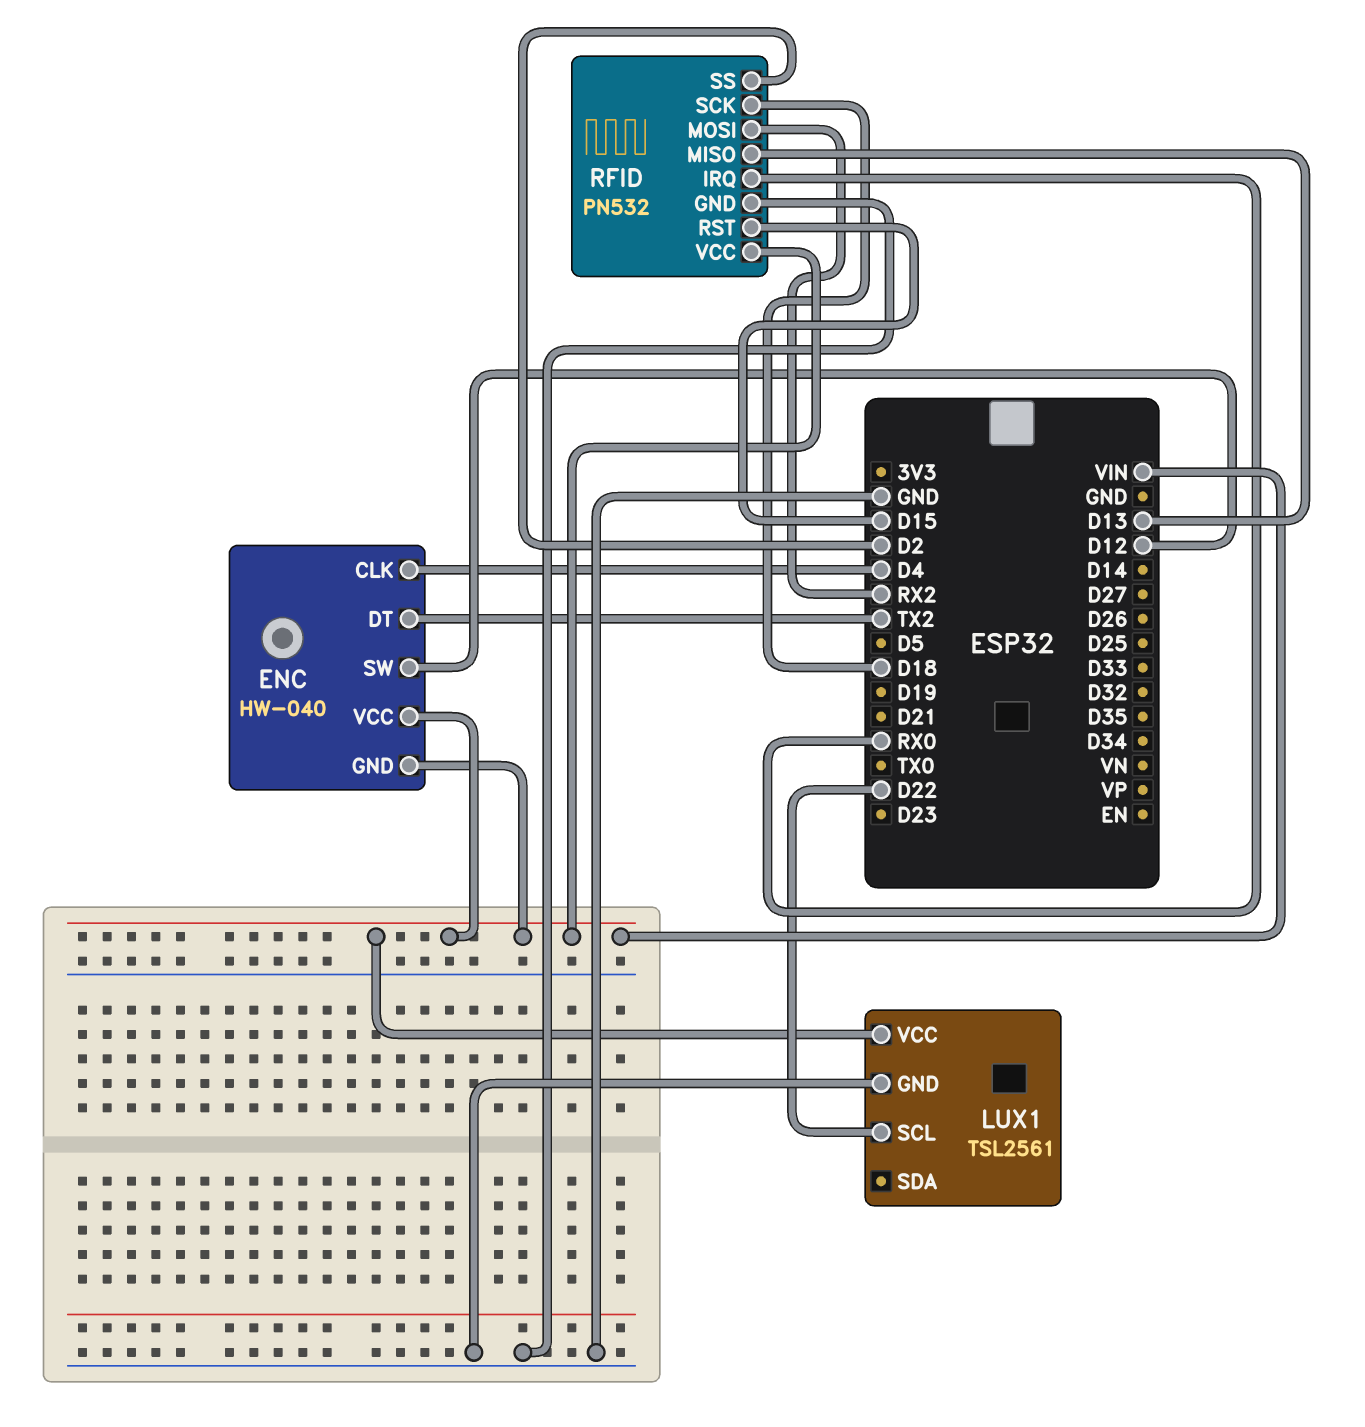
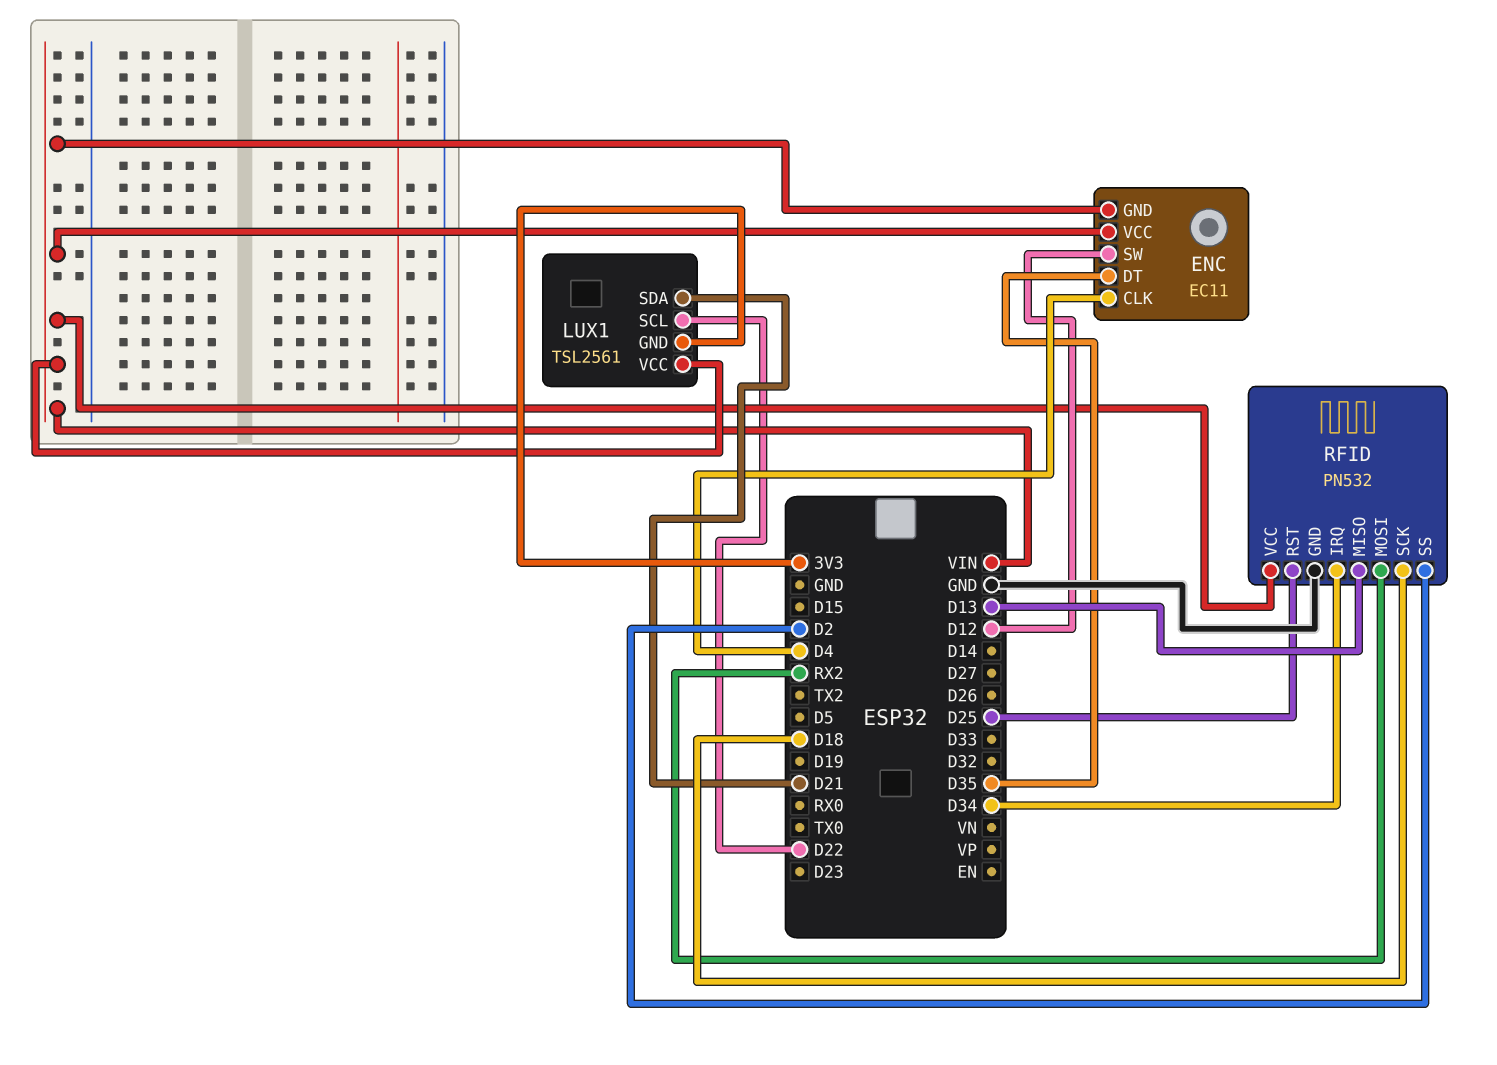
ENC: HW-040 -> EC11
ENC pin DT: TX2 -> D35
LUX1 pin GND: GND -> 3V3
LUX1 pin SDA: none -> D21
RFID pin IRQ: RX0 -> D34
RFID pin RST: D15 -> D25

